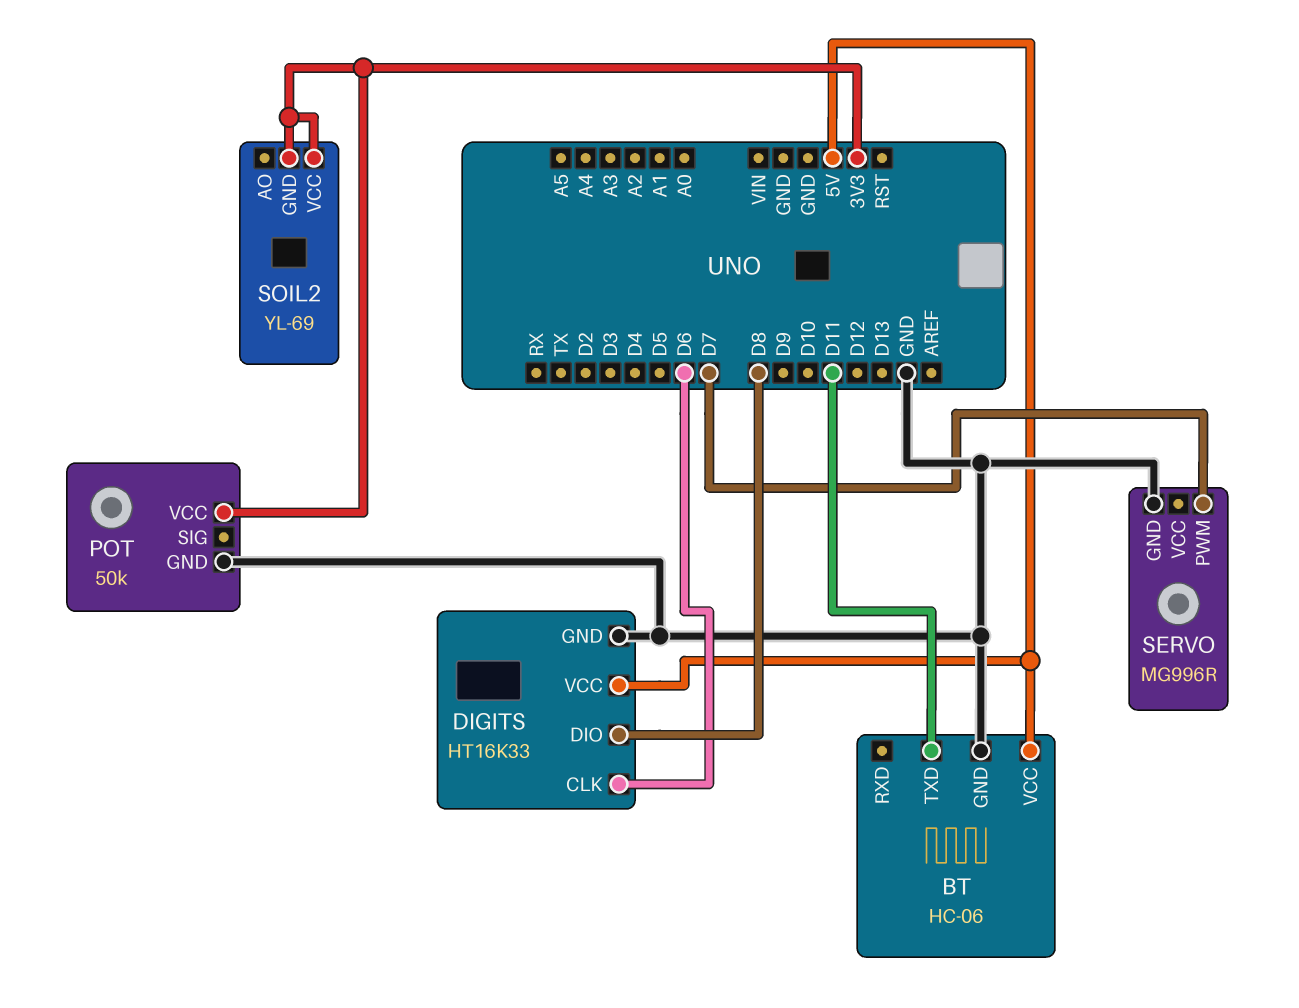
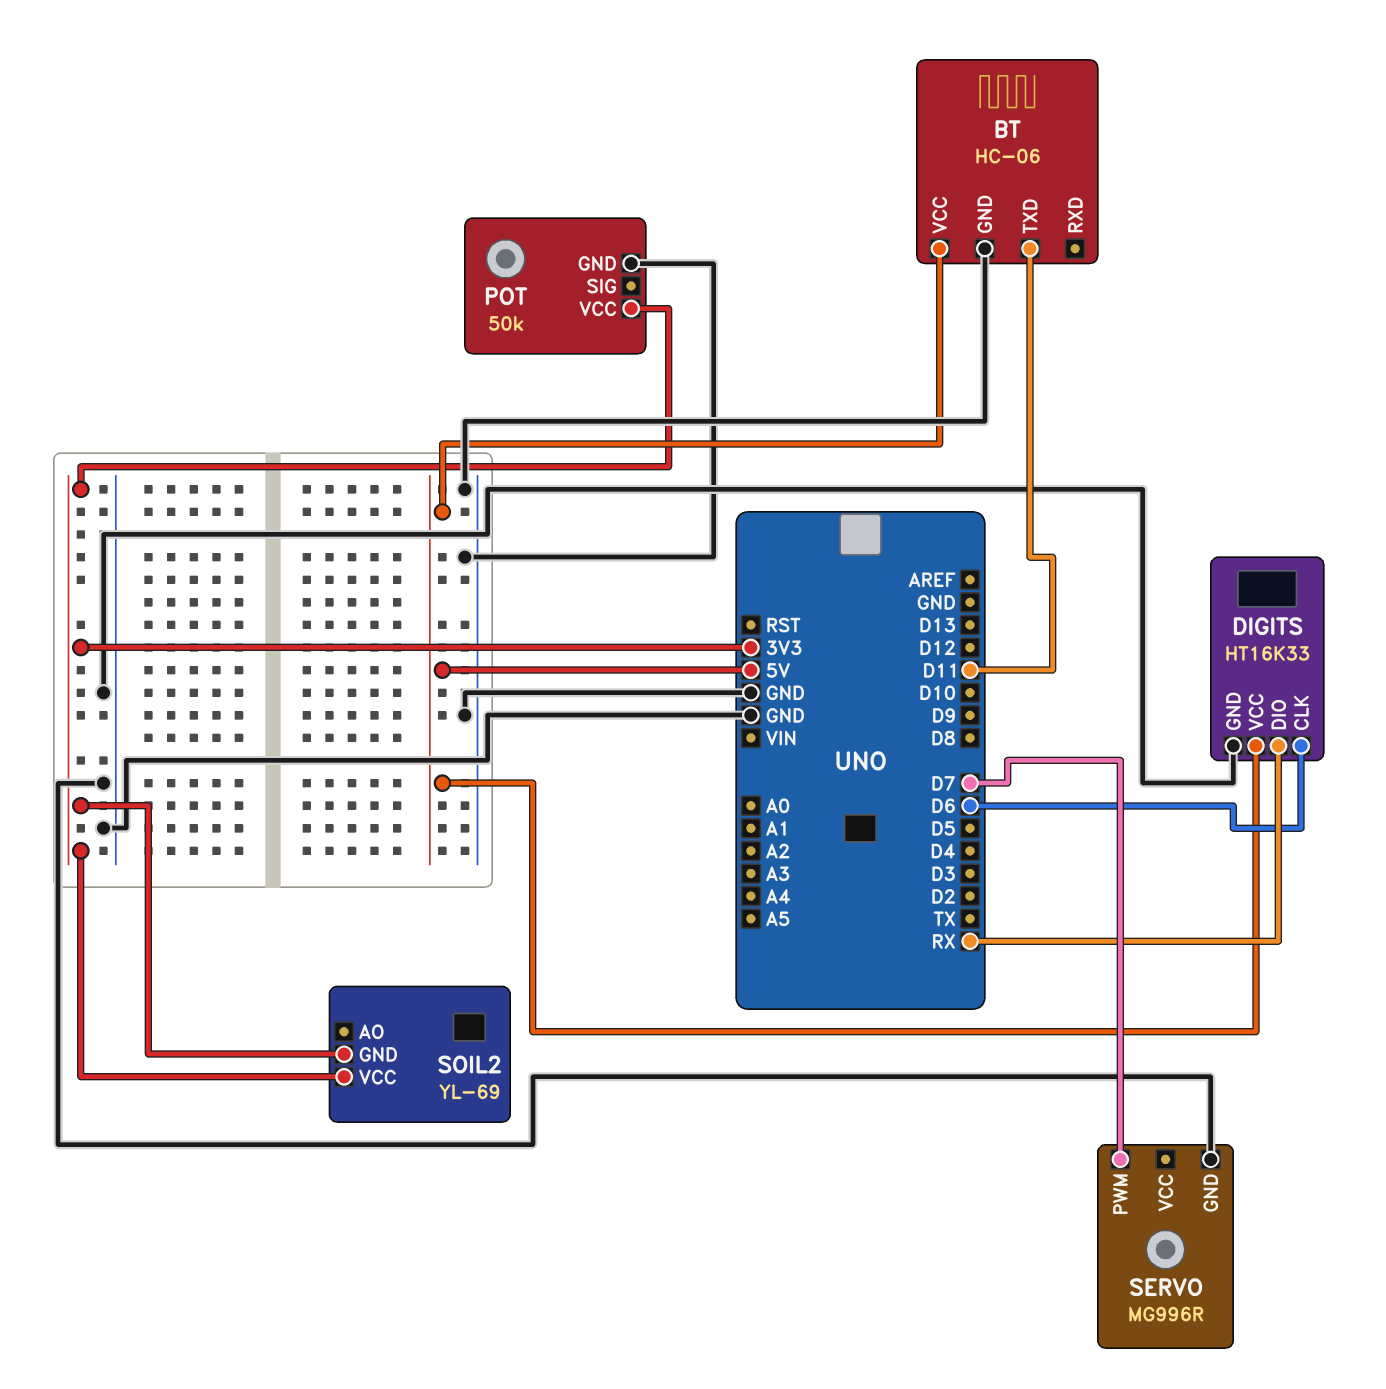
DIGITS pin DIO: D8 -> RX

